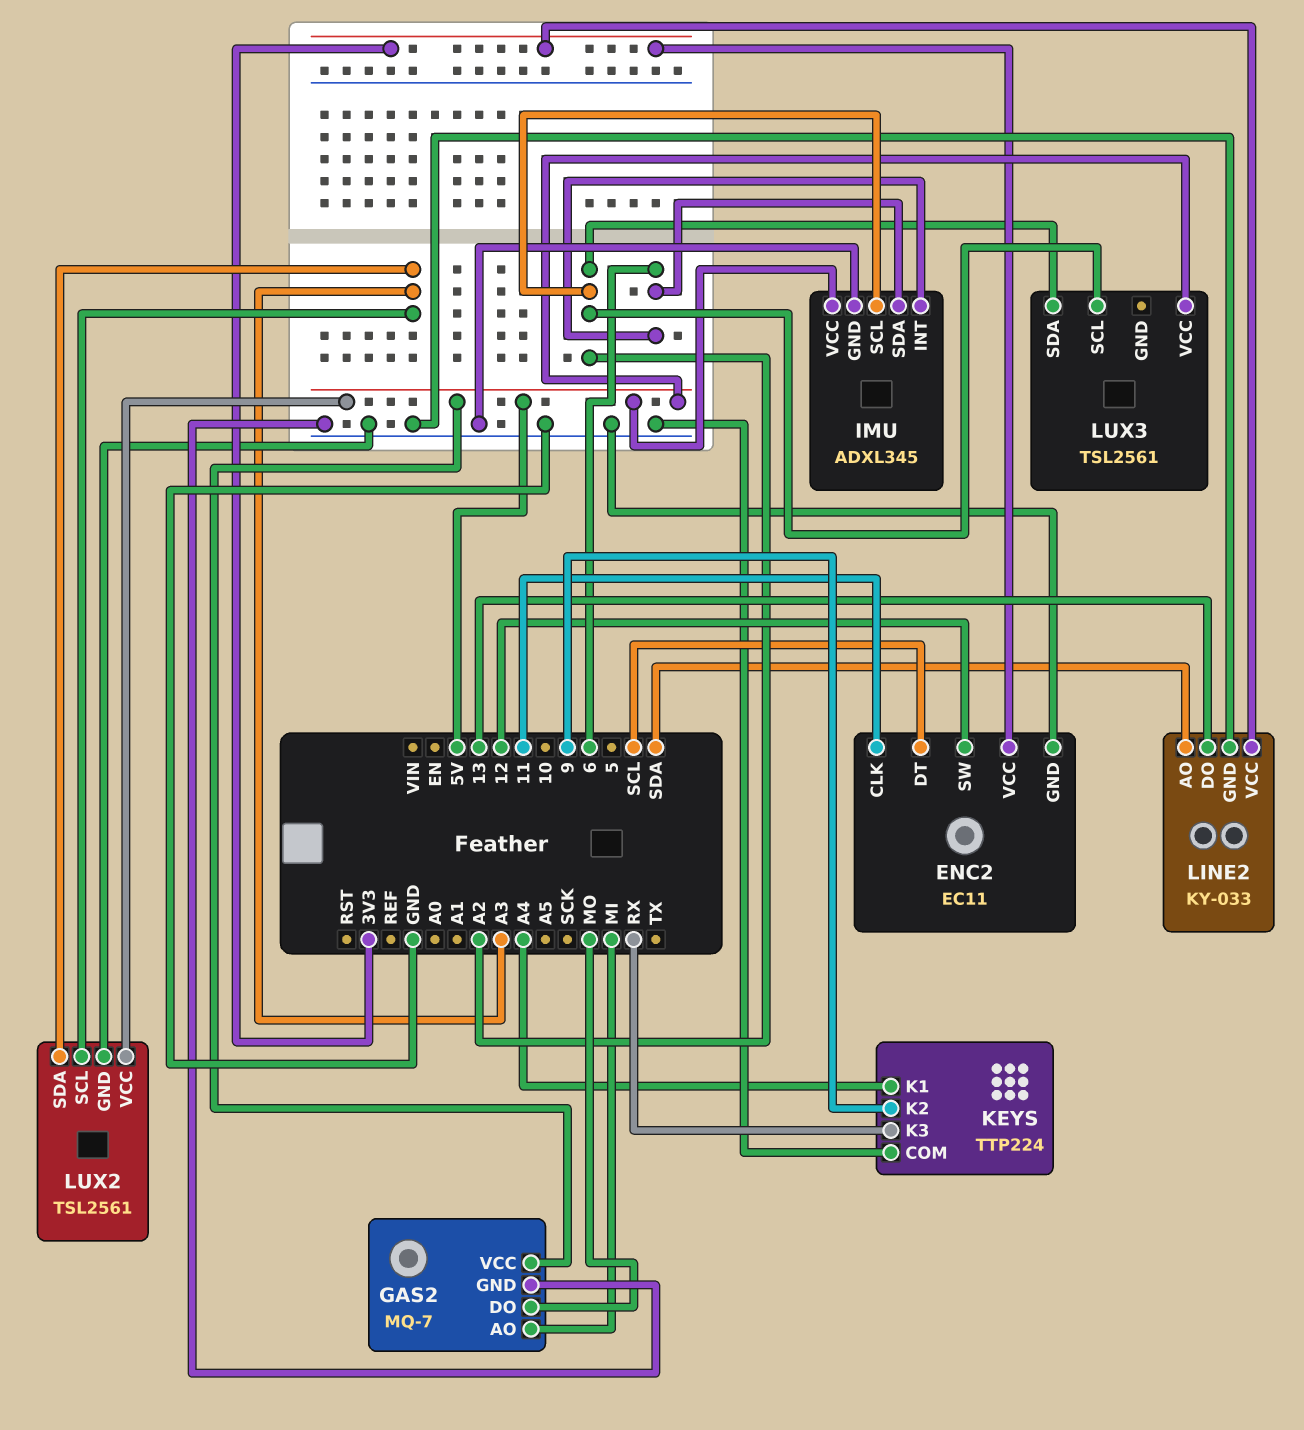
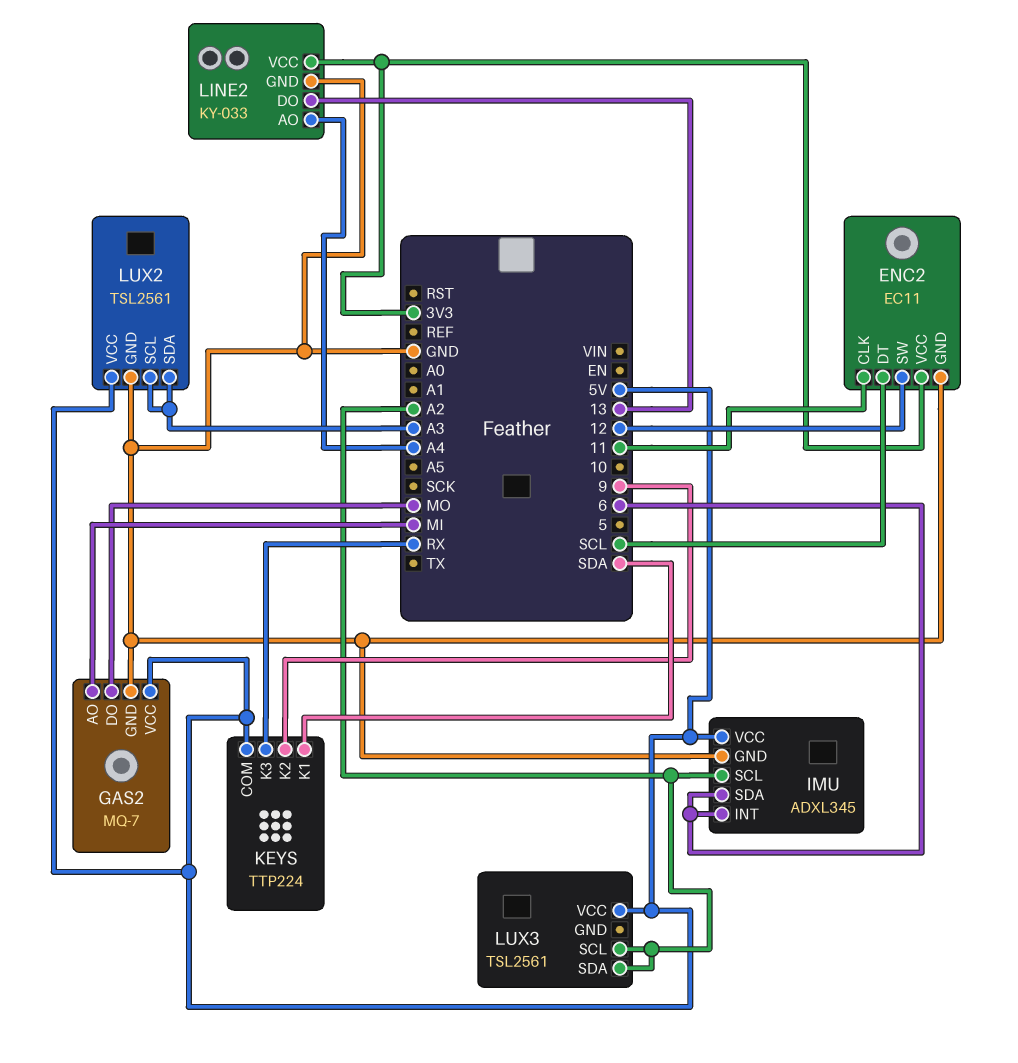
KEYS pin COM: GND -> 5V
KEYS pin K1: A4 -> SDA
LINE2 pin AO: SDA -> A4

